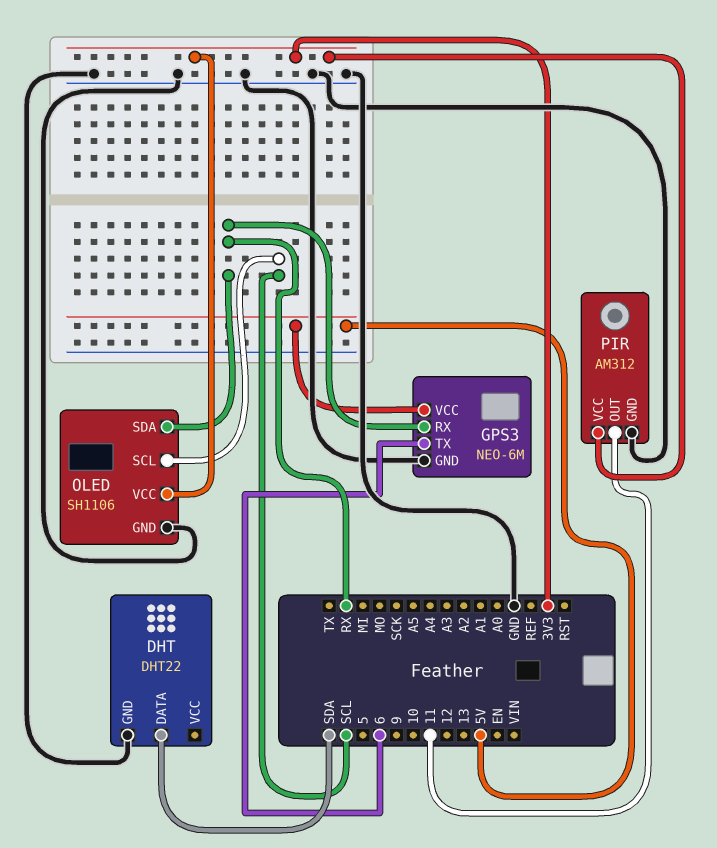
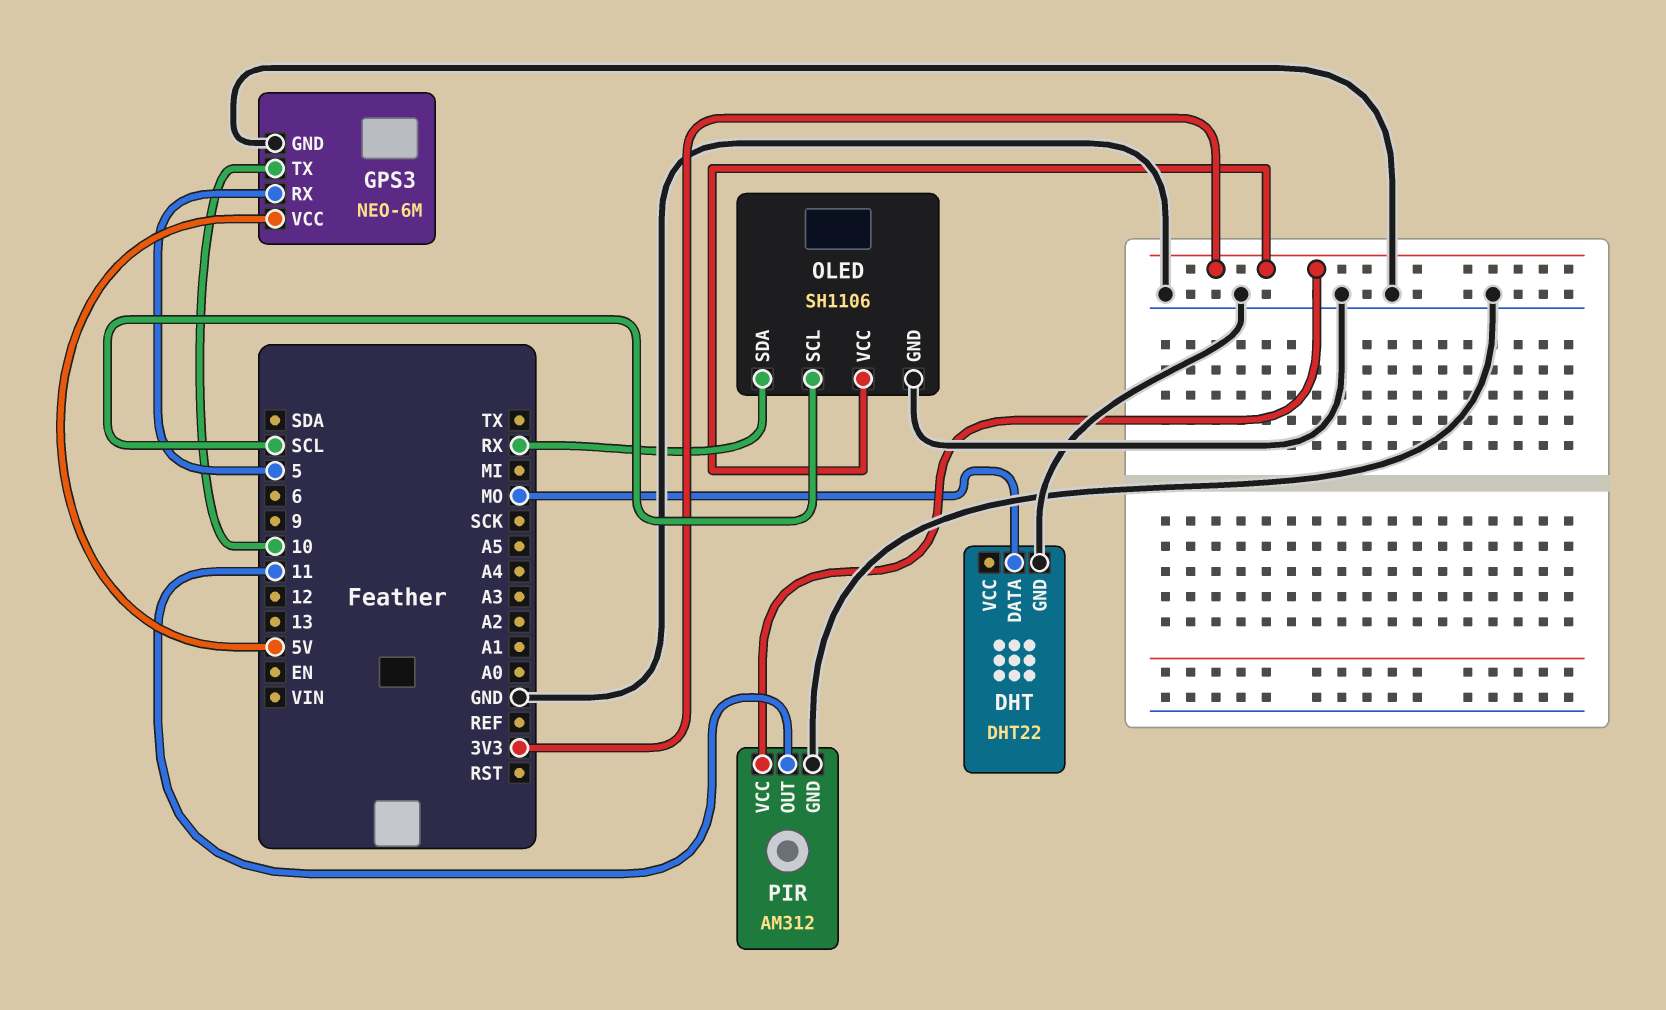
DHT pin DATA: SDA -> MO
GPS3 pin RX: RX -> 5
GPS3 pin TX: 6 -> 10

